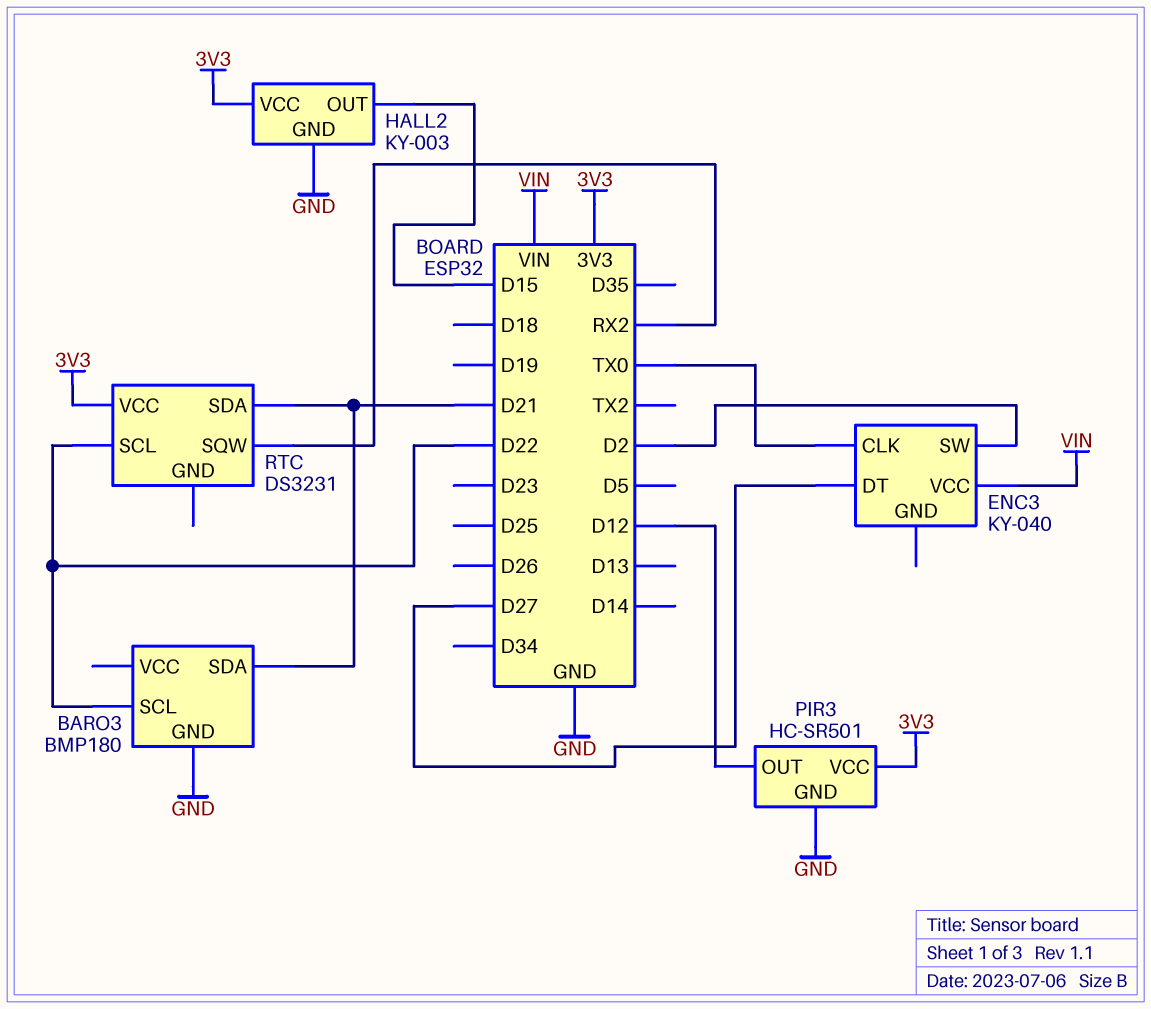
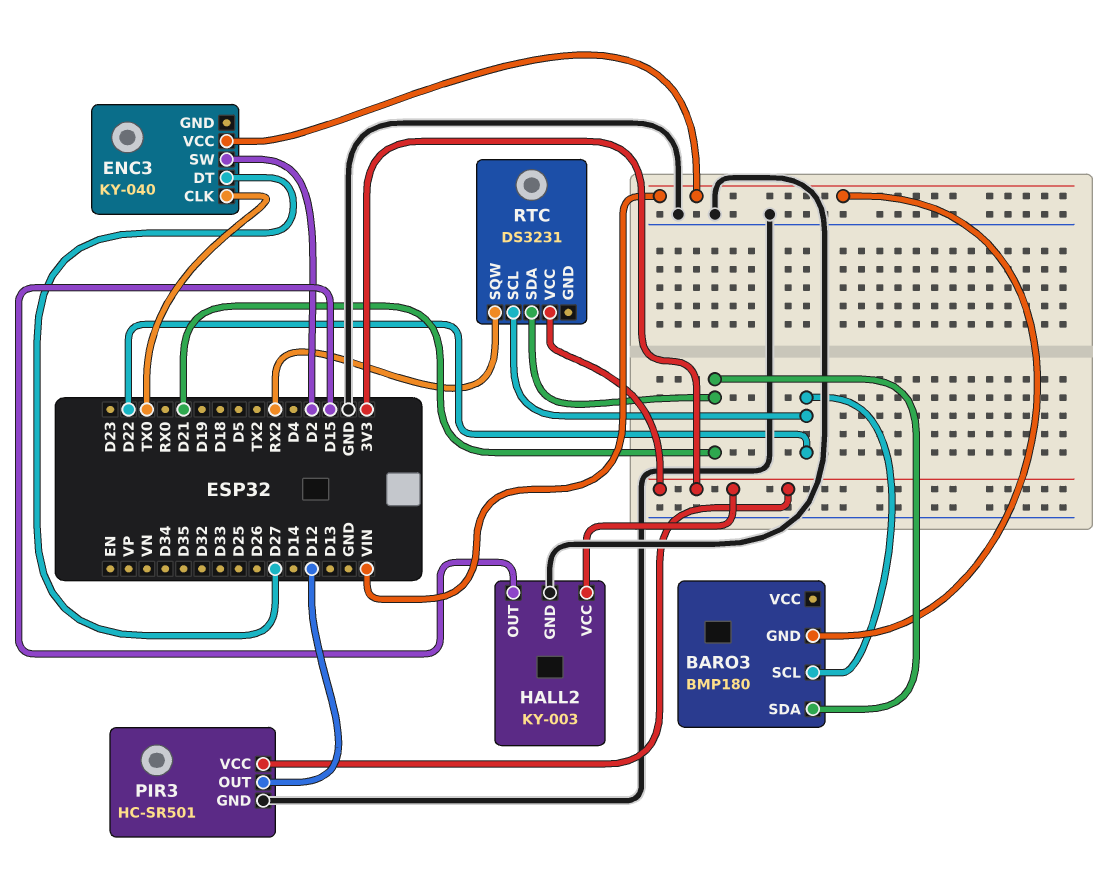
BARO3 pin GND: GND -> VIN

